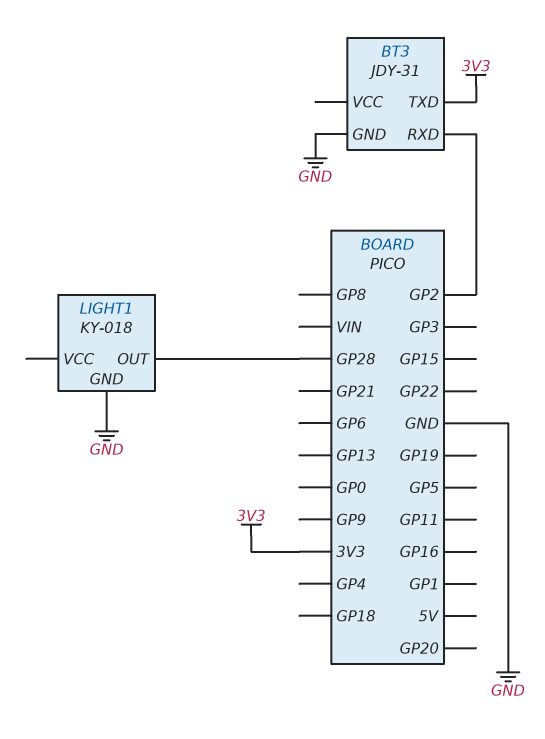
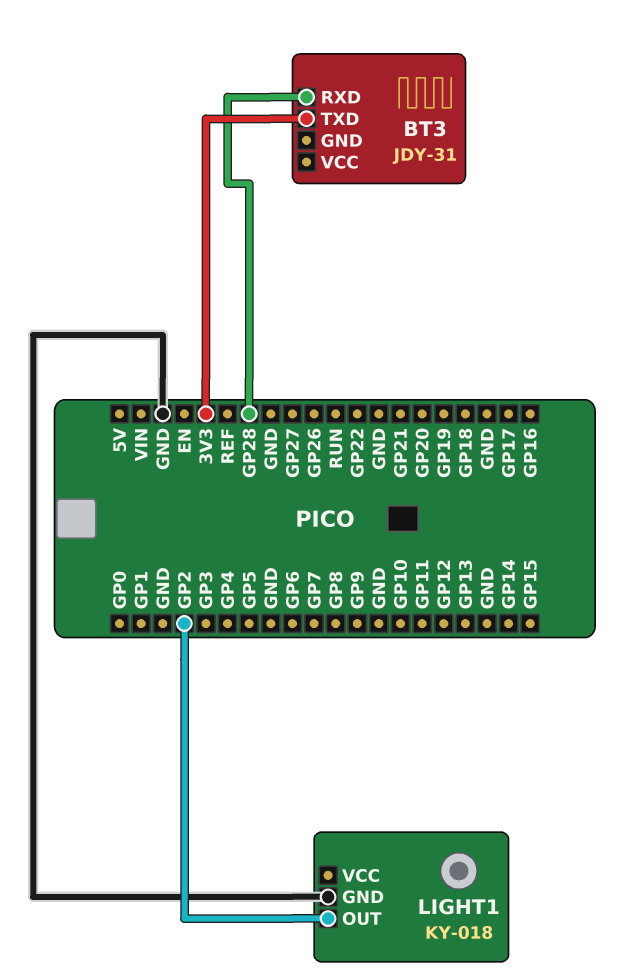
BT3 pin GND: GND -> none
BT3 pin RXD: GP2 -> GP28
LIGHT1 pin OUT: GP28 -> GP2

